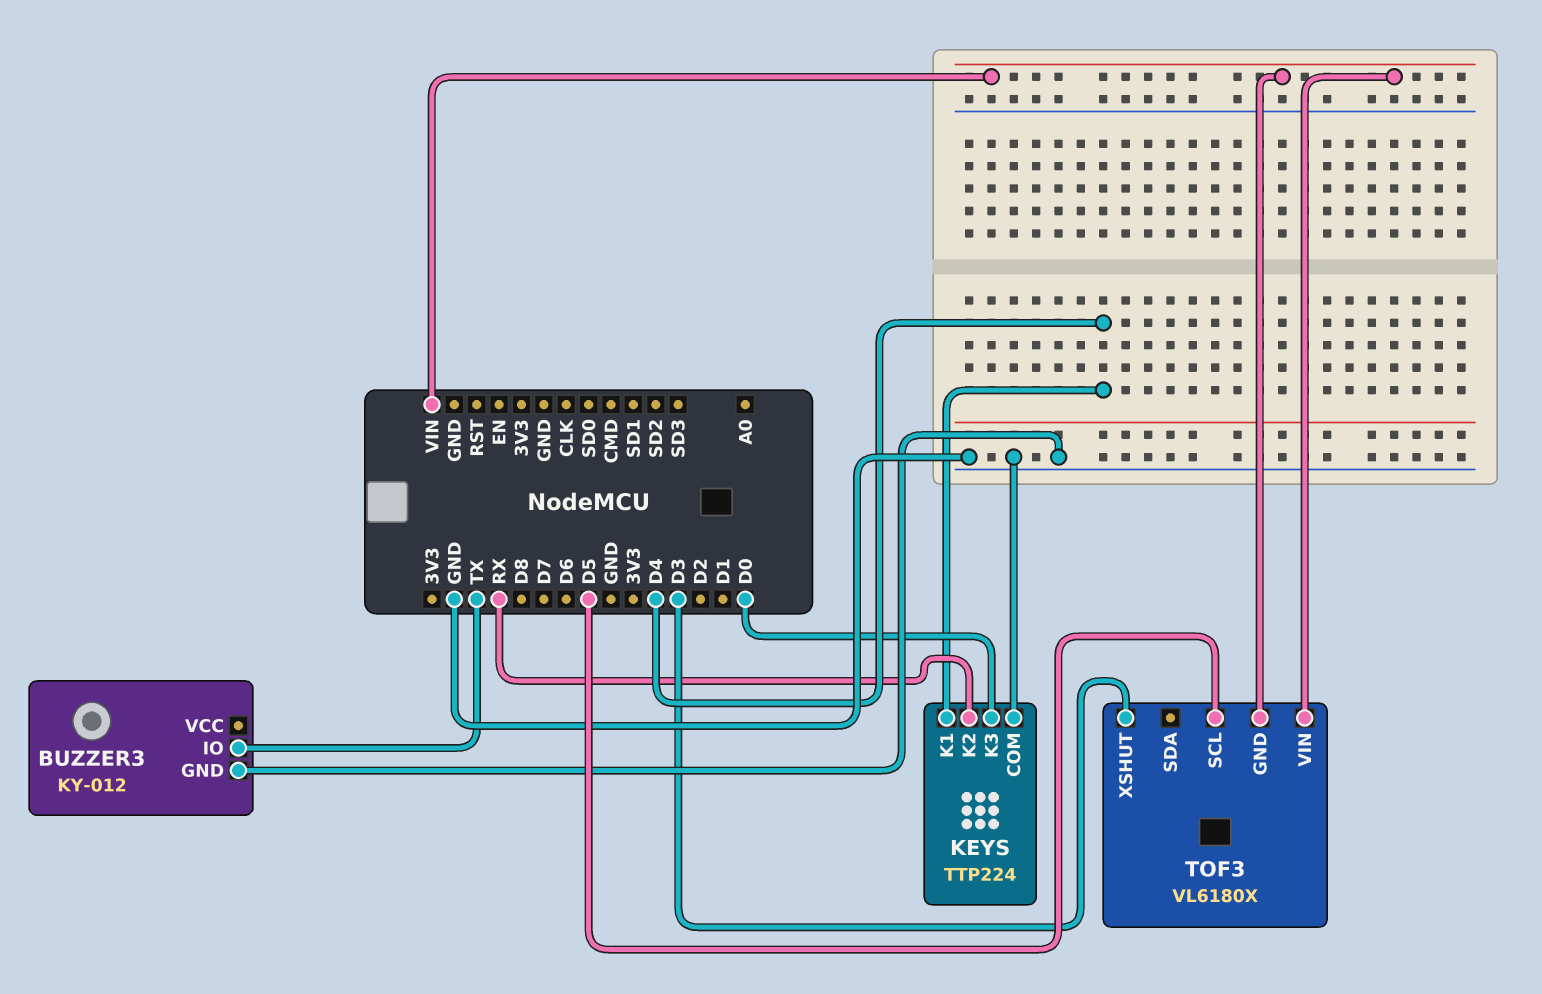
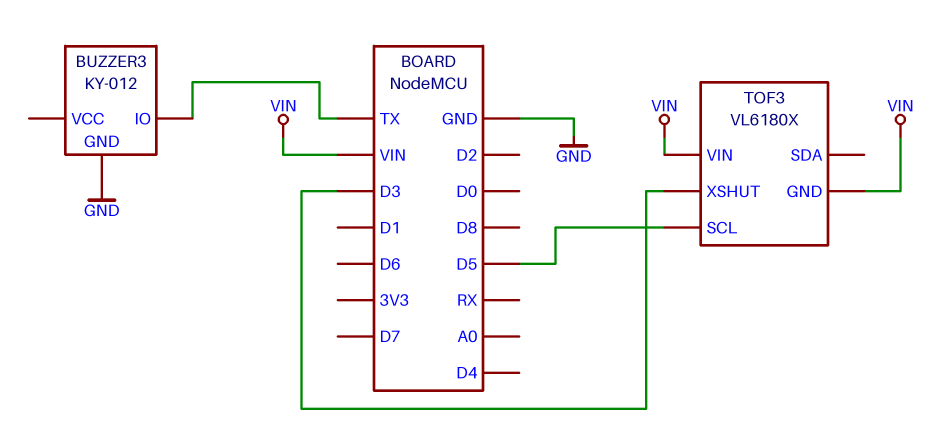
KEYS: TTP224 -> none
KEYS pin COM: GND -> none
KEYS pin K1: D4 -> none
KEYS pin K2: RX -> none
KEYS pin K3: D0 -> none

